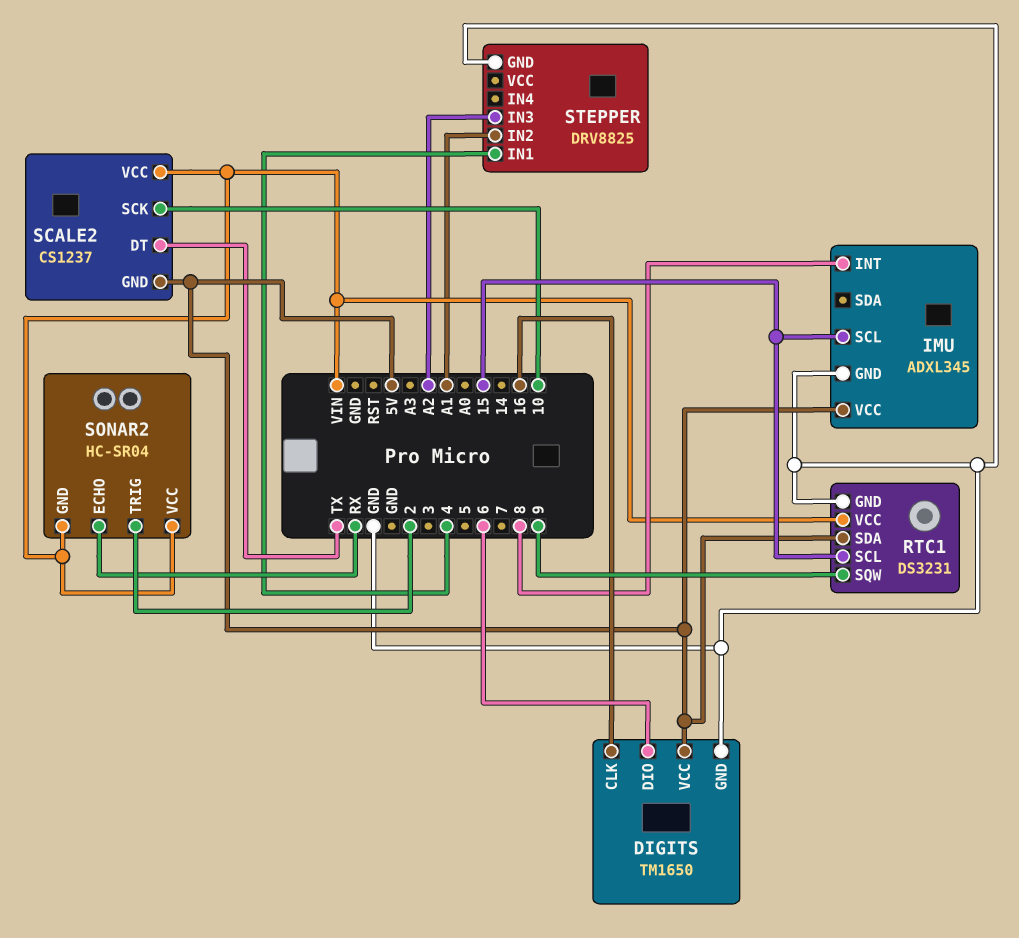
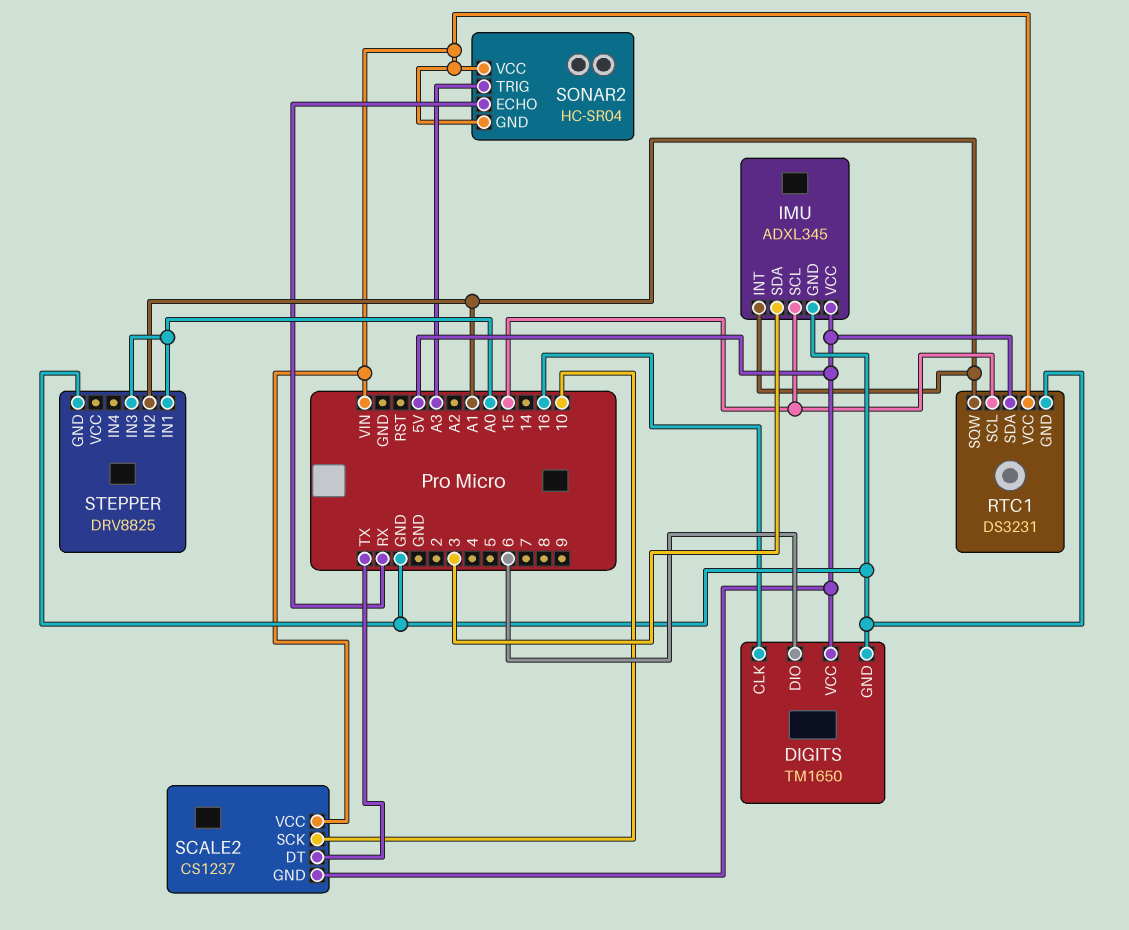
IMU pin INT: 8 -> A1
IMU pin SDA: none -> 3
RTC1 pin SQW: 9 -> A1
SONAR2 pin TRIG: 2 -> A3
STEPPER pin IN1: 4 -> A0
STEPPER pin IN3: A2 -> A0

